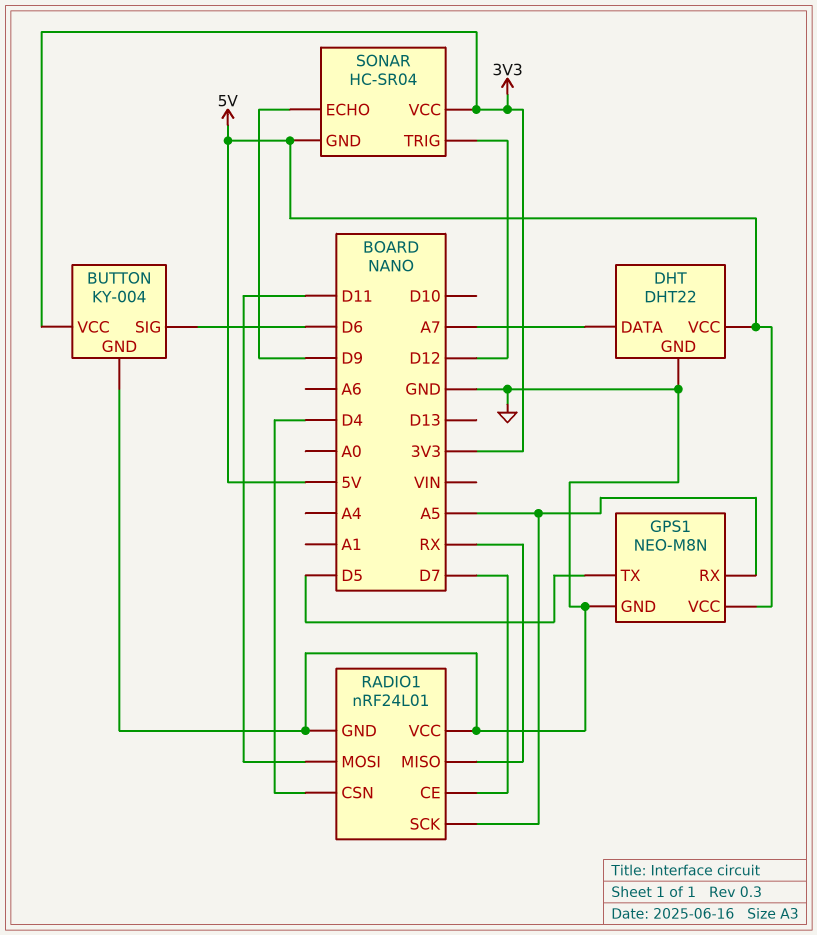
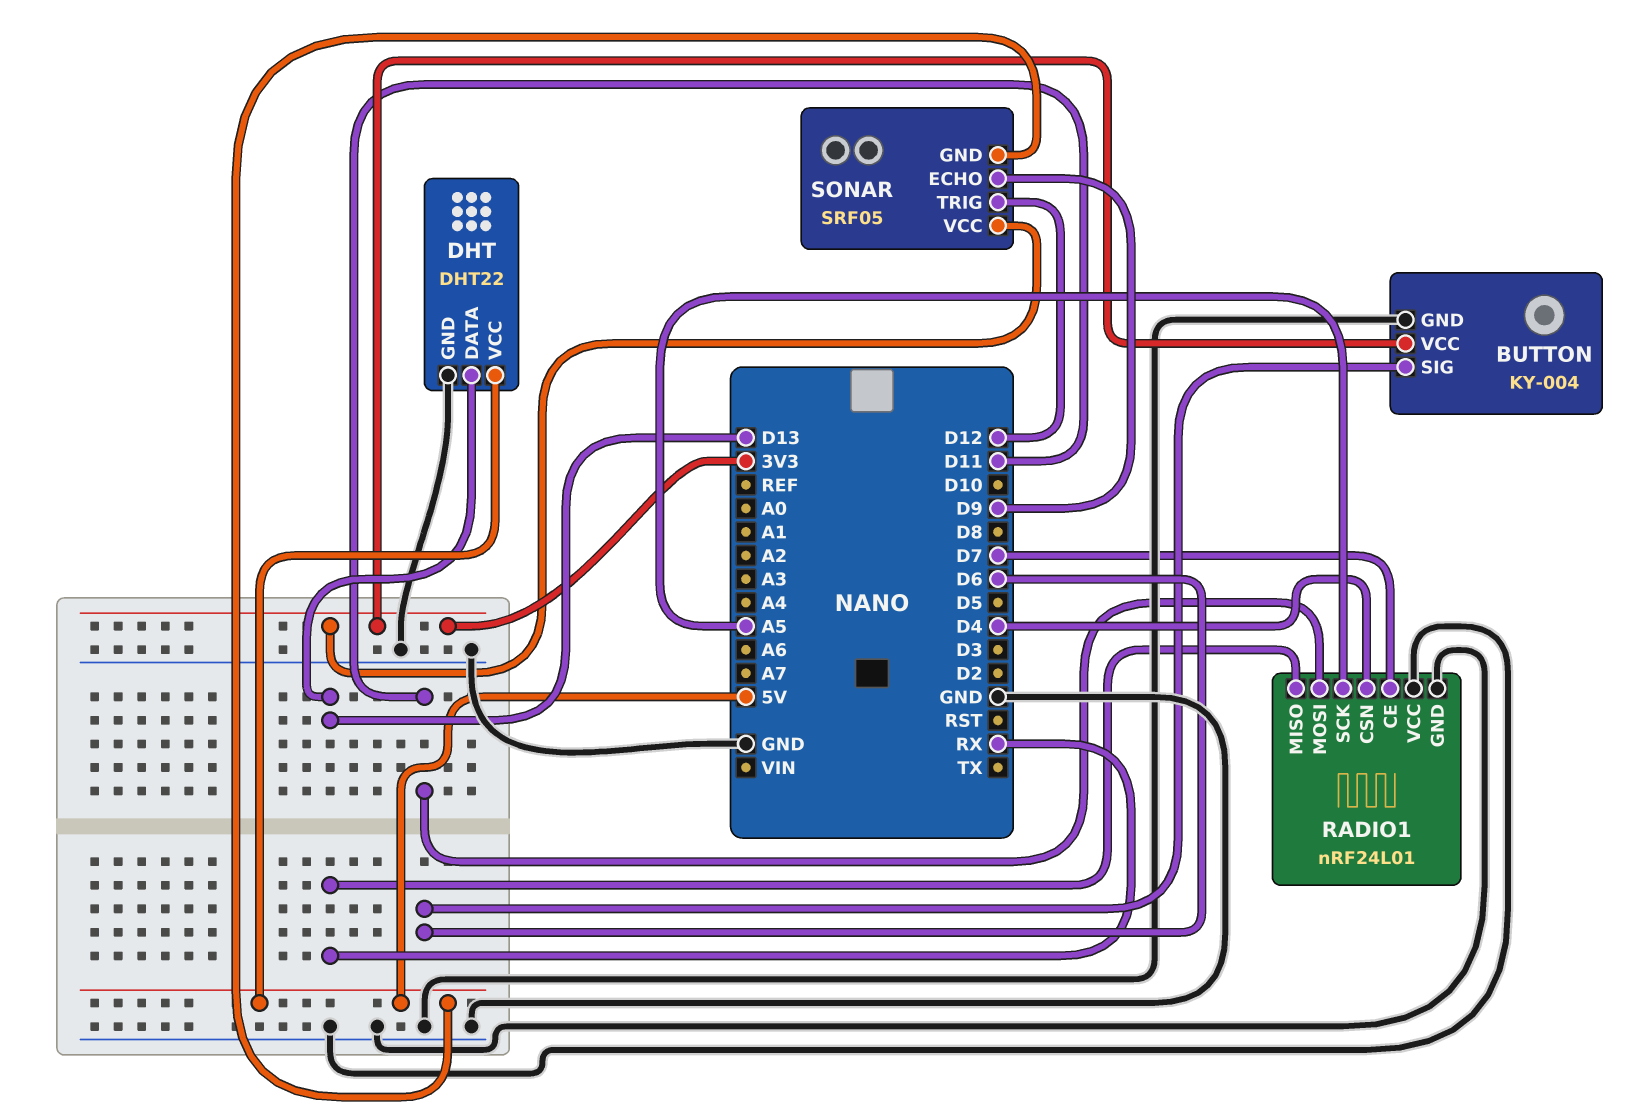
DHT pin DATA: A7 -> D13
GPS1: NEO-M8N -> none
GPS1 pin GND: GND -> none
GPS1 pin RX: A5 -> none
GPS1 pin TX: D5 -> none
GPS1 pin VCC: 5V -> none
SONAR: HC-SR04 -> SRF05

